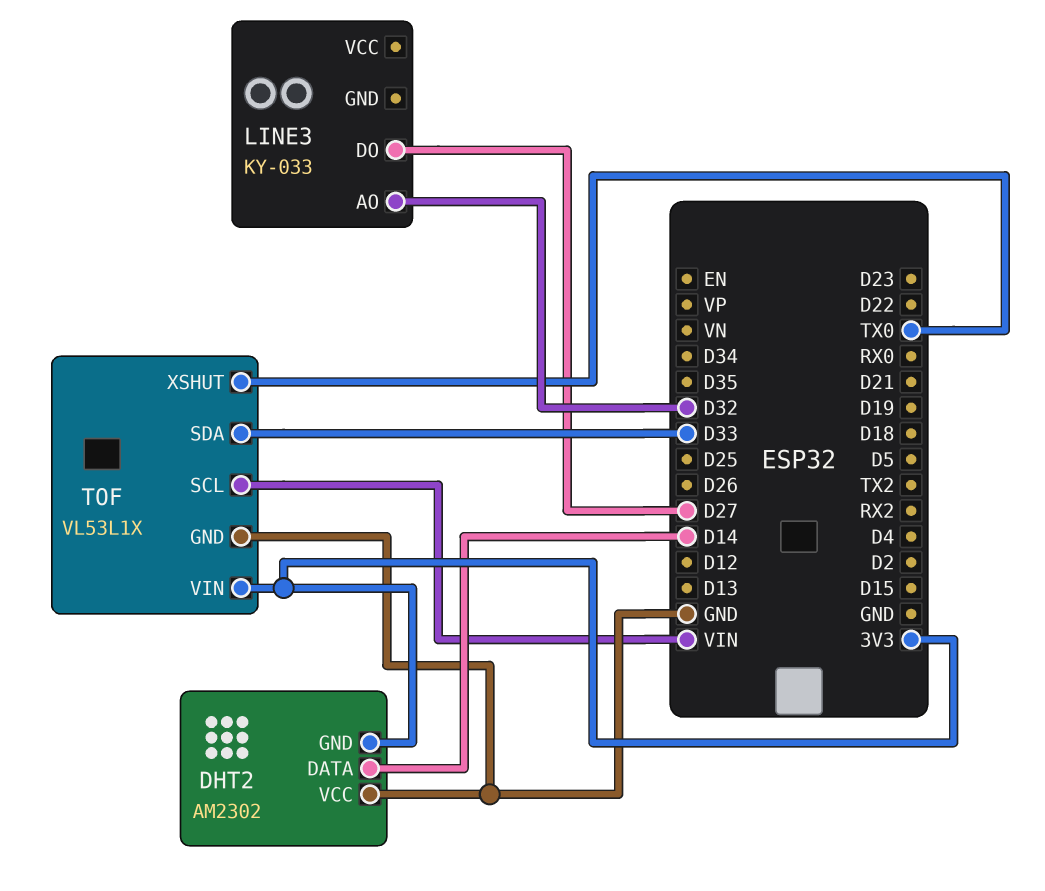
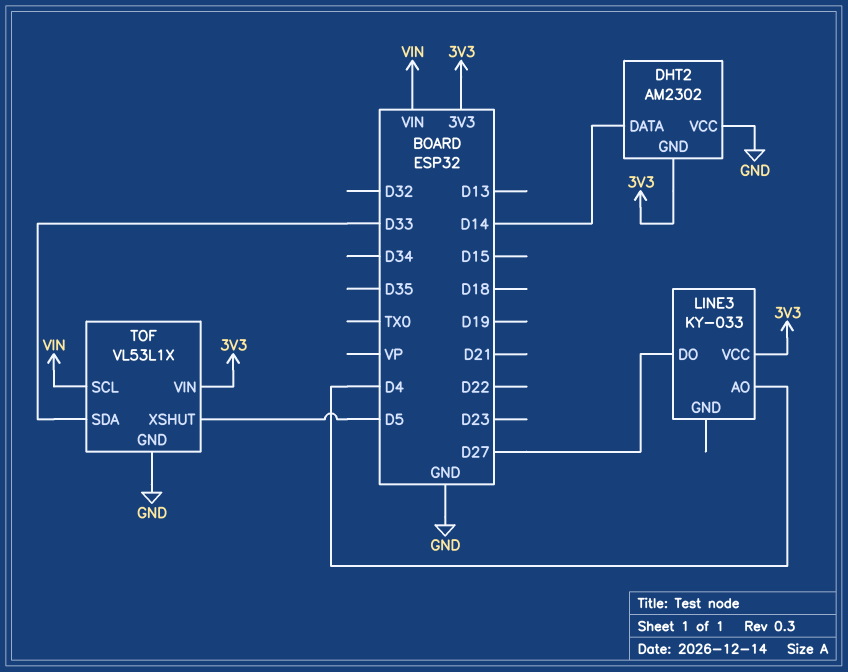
LINE3 pin AO: D32 -> D4
LINE3 pin VCC: none -> 3V3
TOF pin XSHUT: TX0 -> D5

